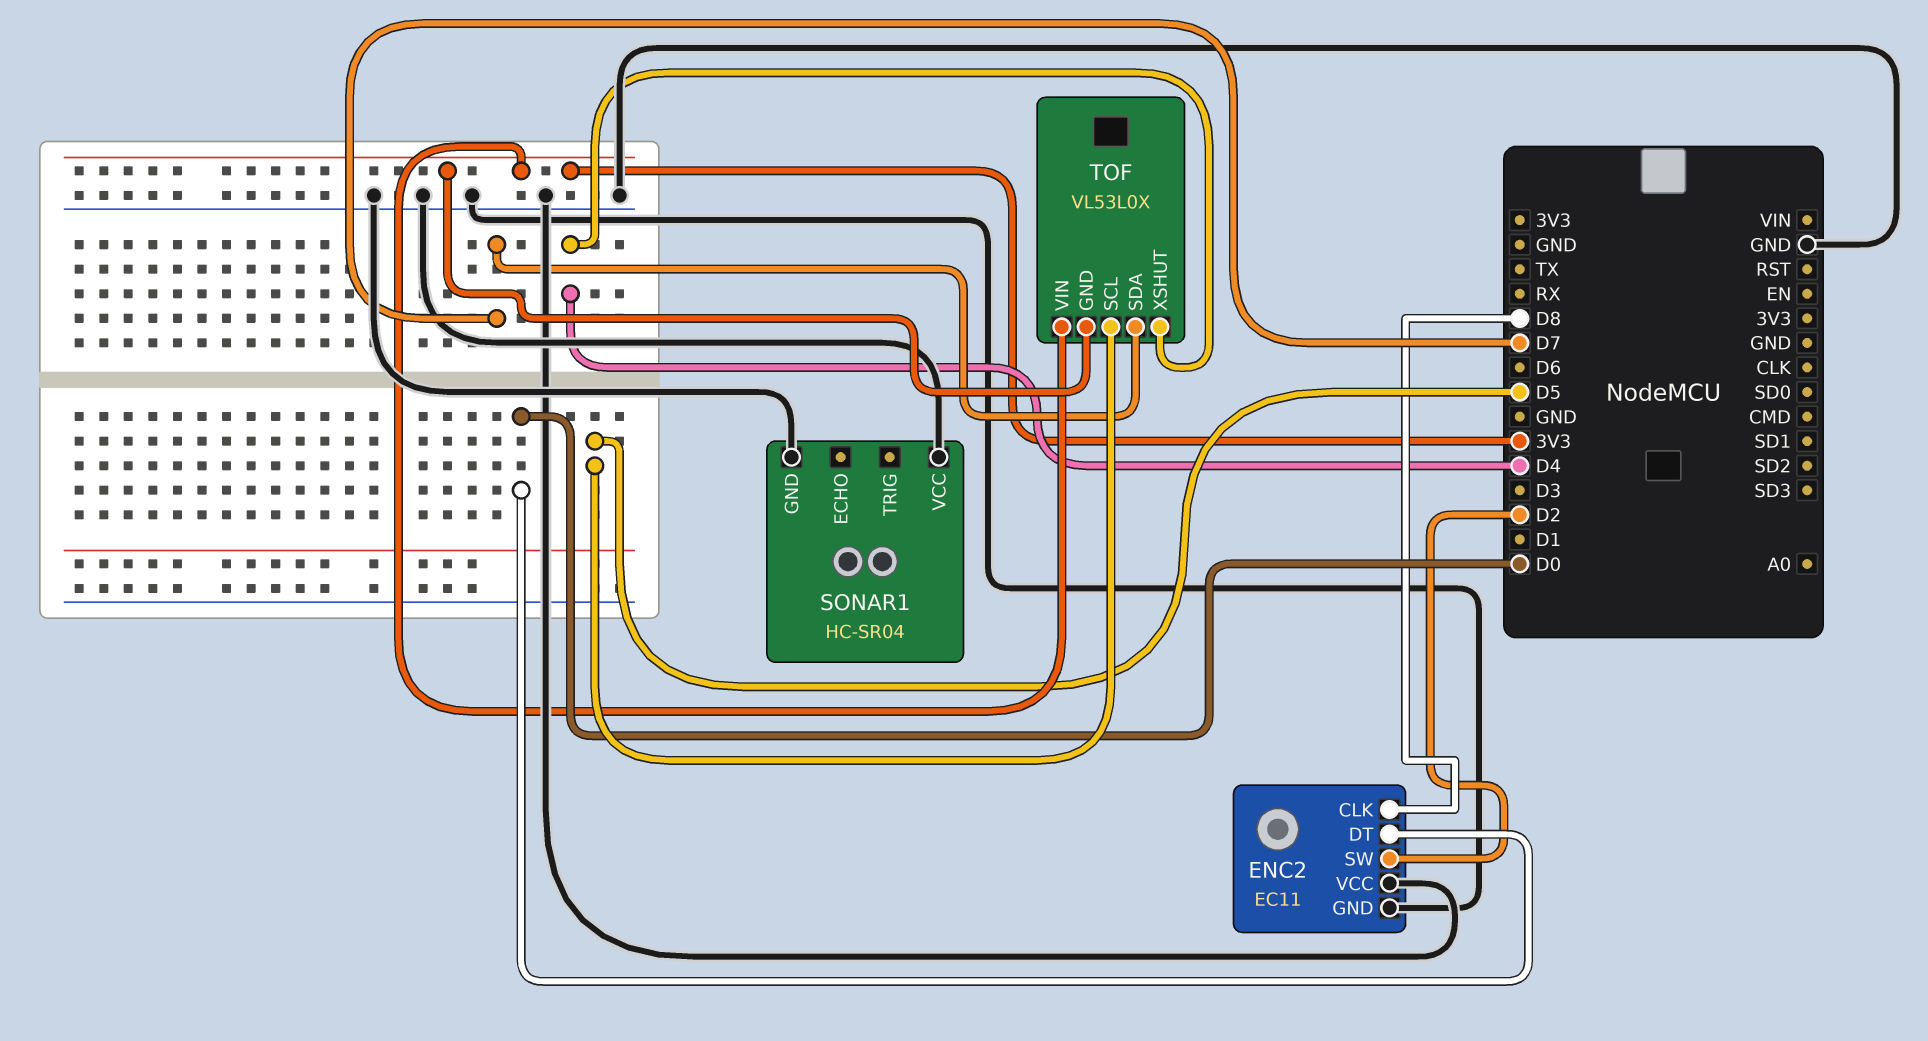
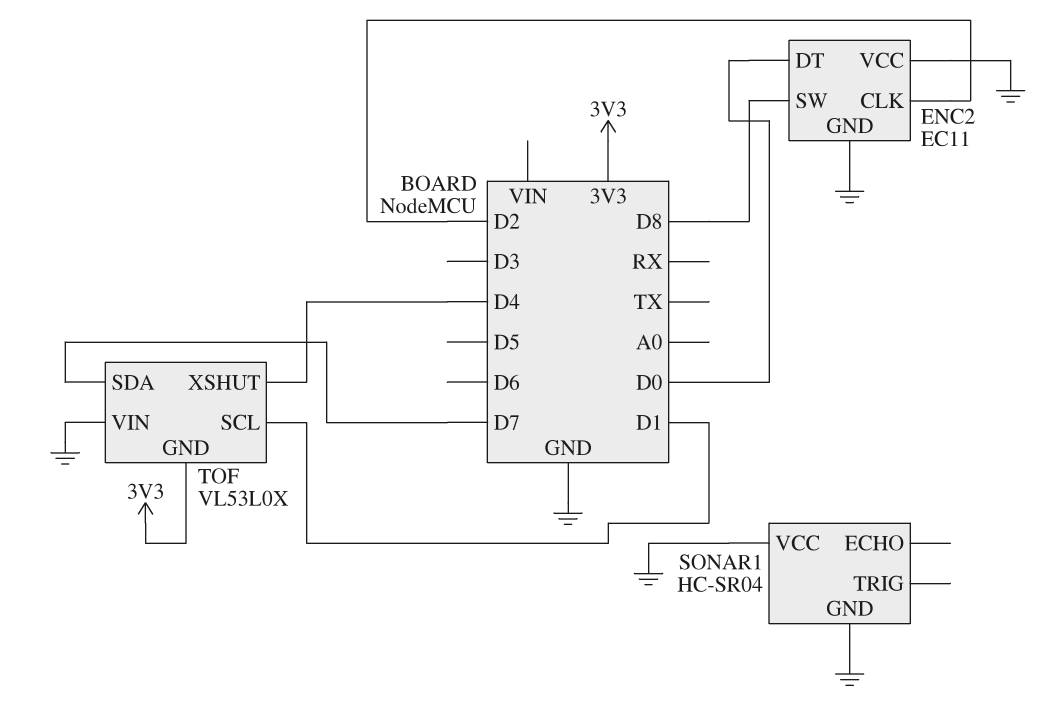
ENC2 pin CLK: D8 -> D2
ENC2 pin SW: D2 -> D8
TOF pin SCL: D5 -> D1
TOF pin VIN: 3V3 -> GND

